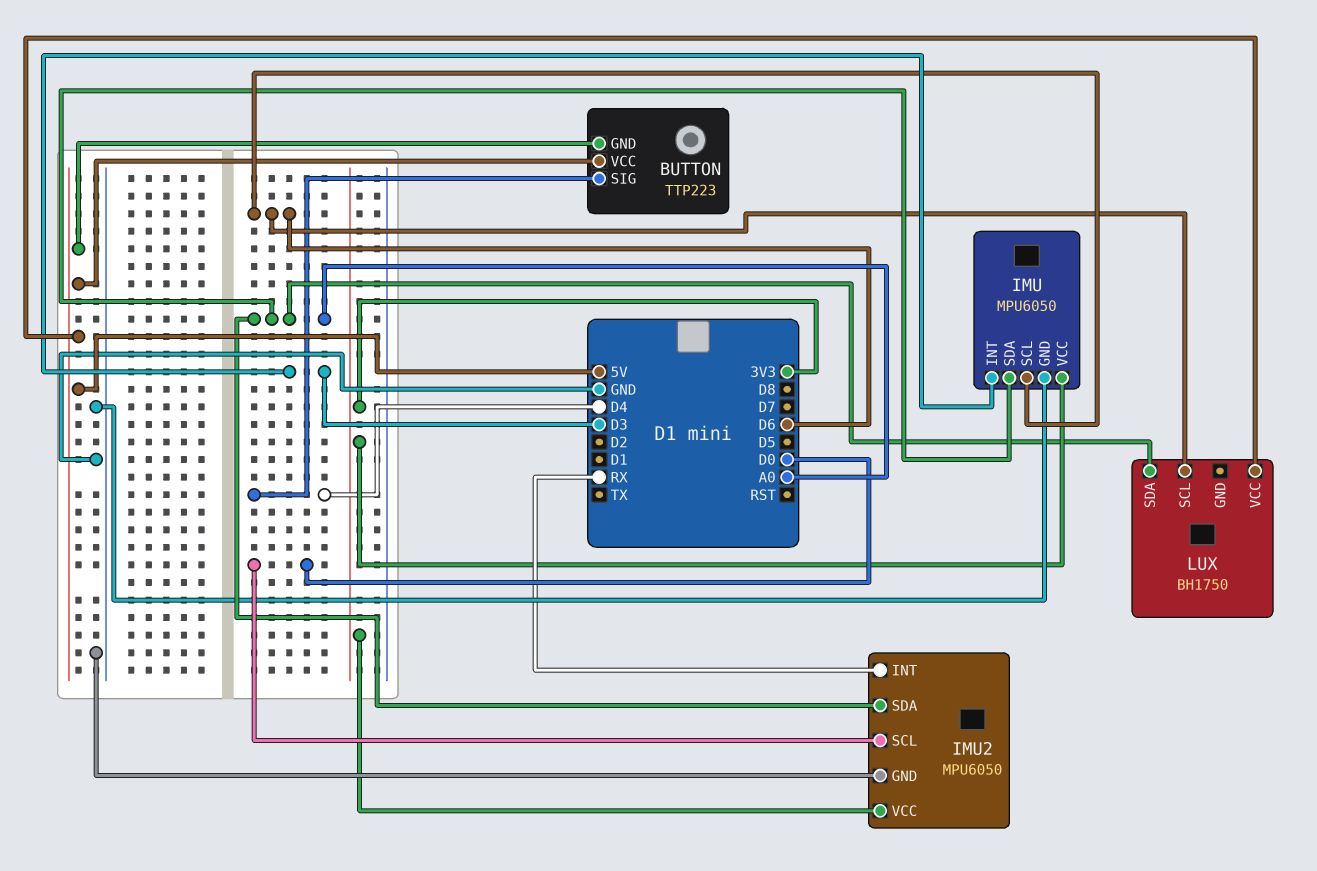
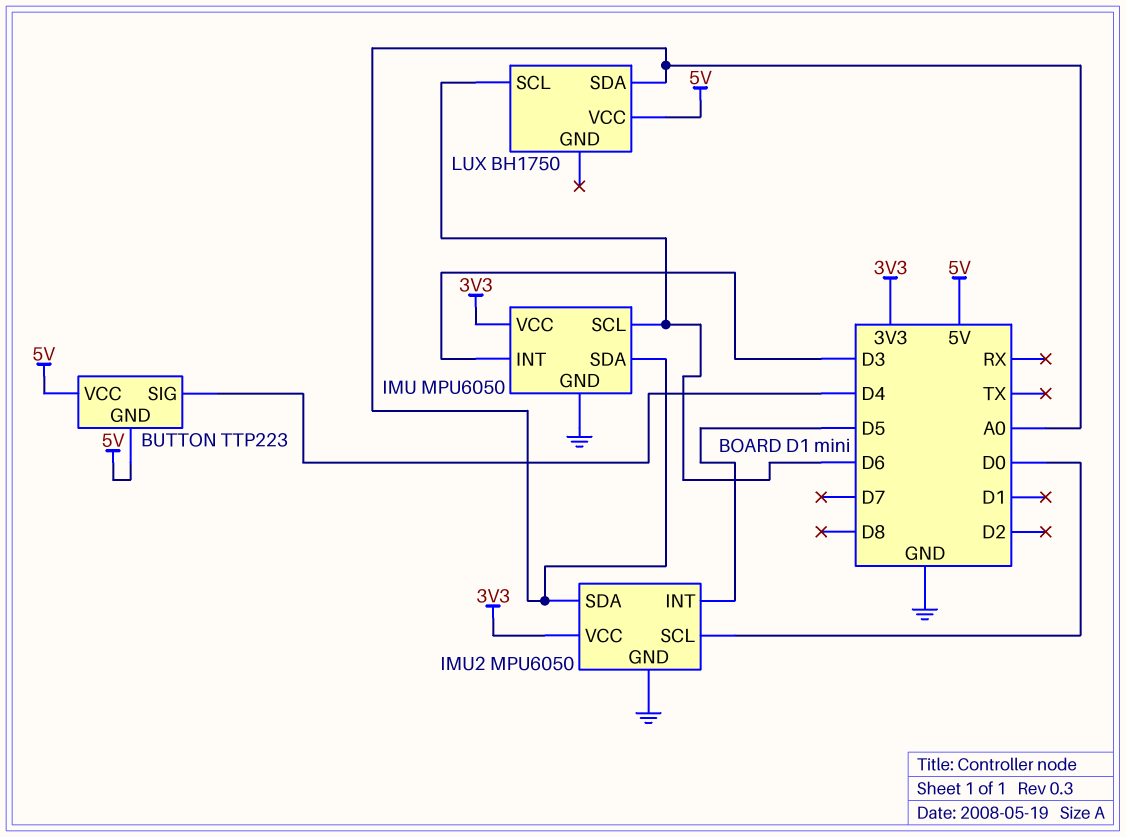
IMU2 pin INT: RX -> D5

